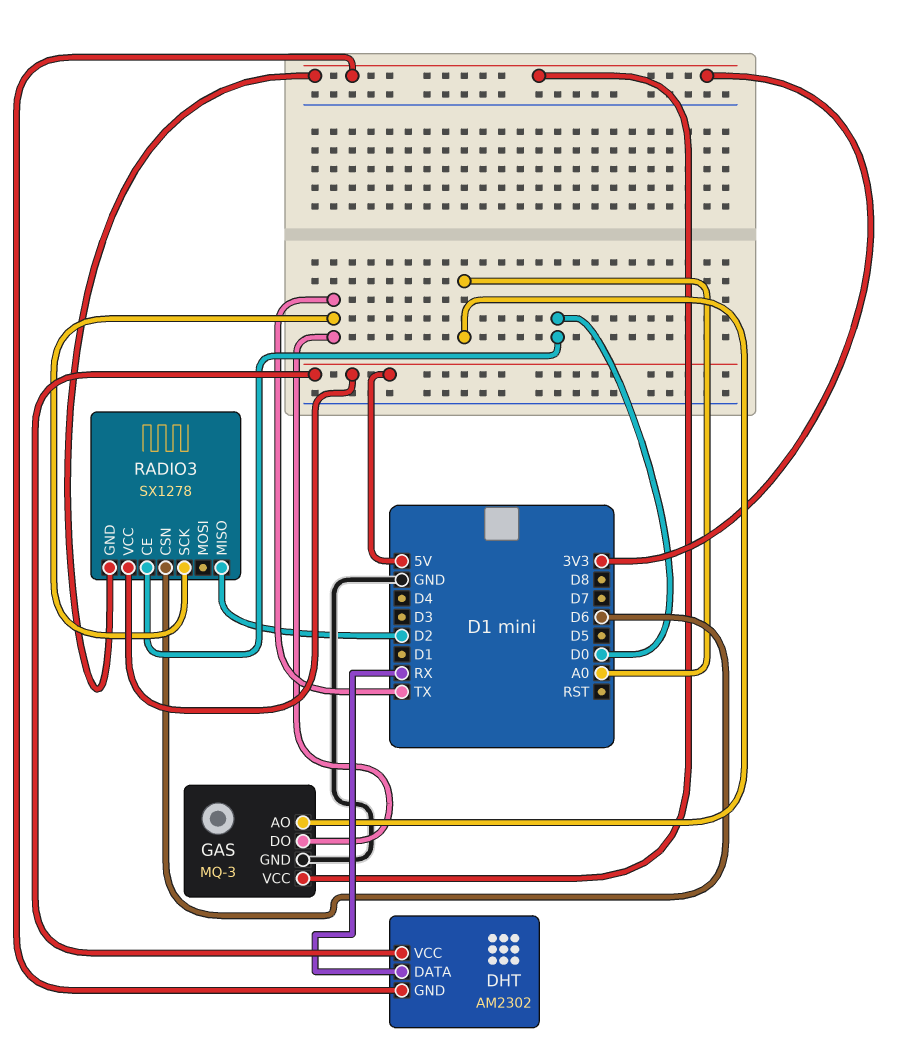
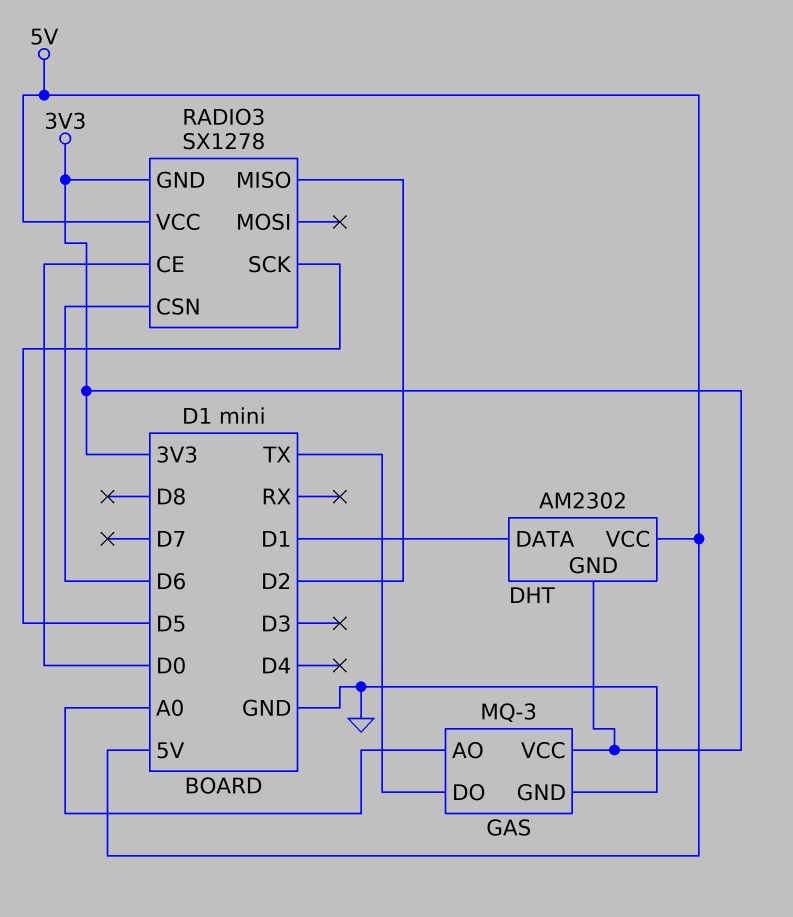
DHT pin DATA: RX -> D1
RADIO3 pin SCK: TX -> D5

